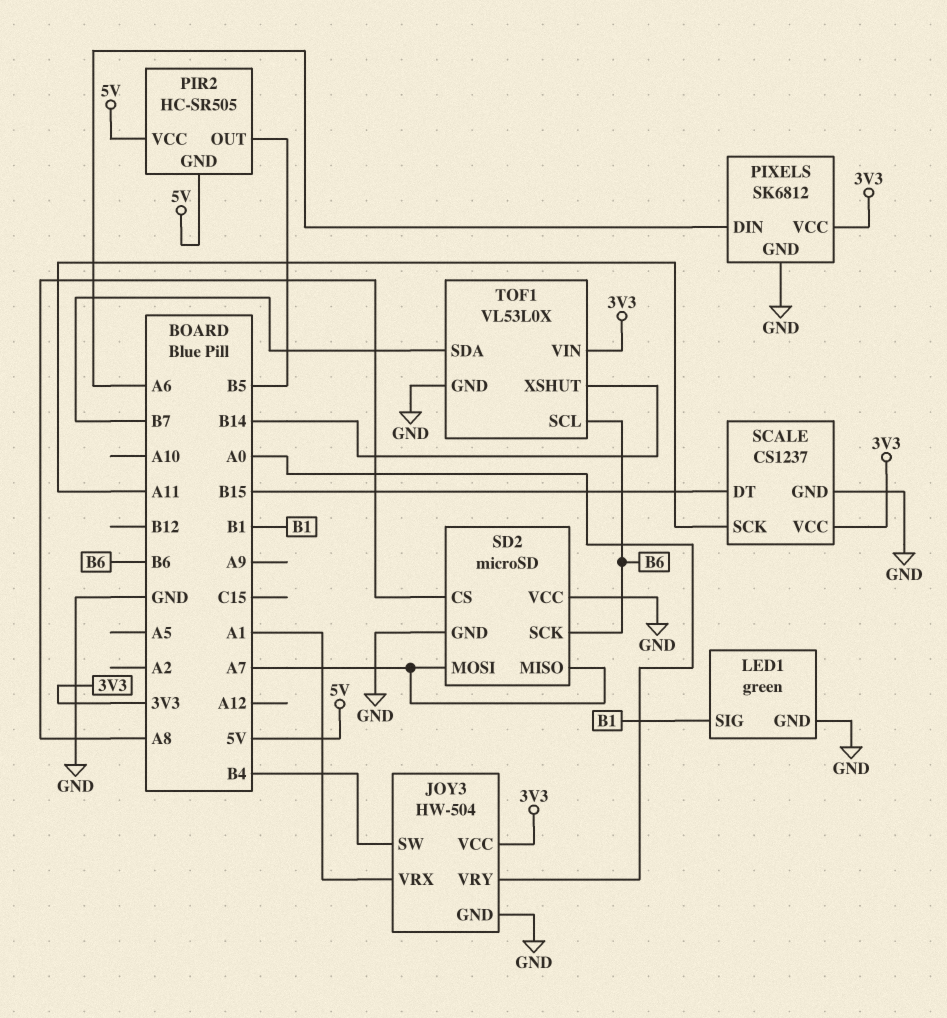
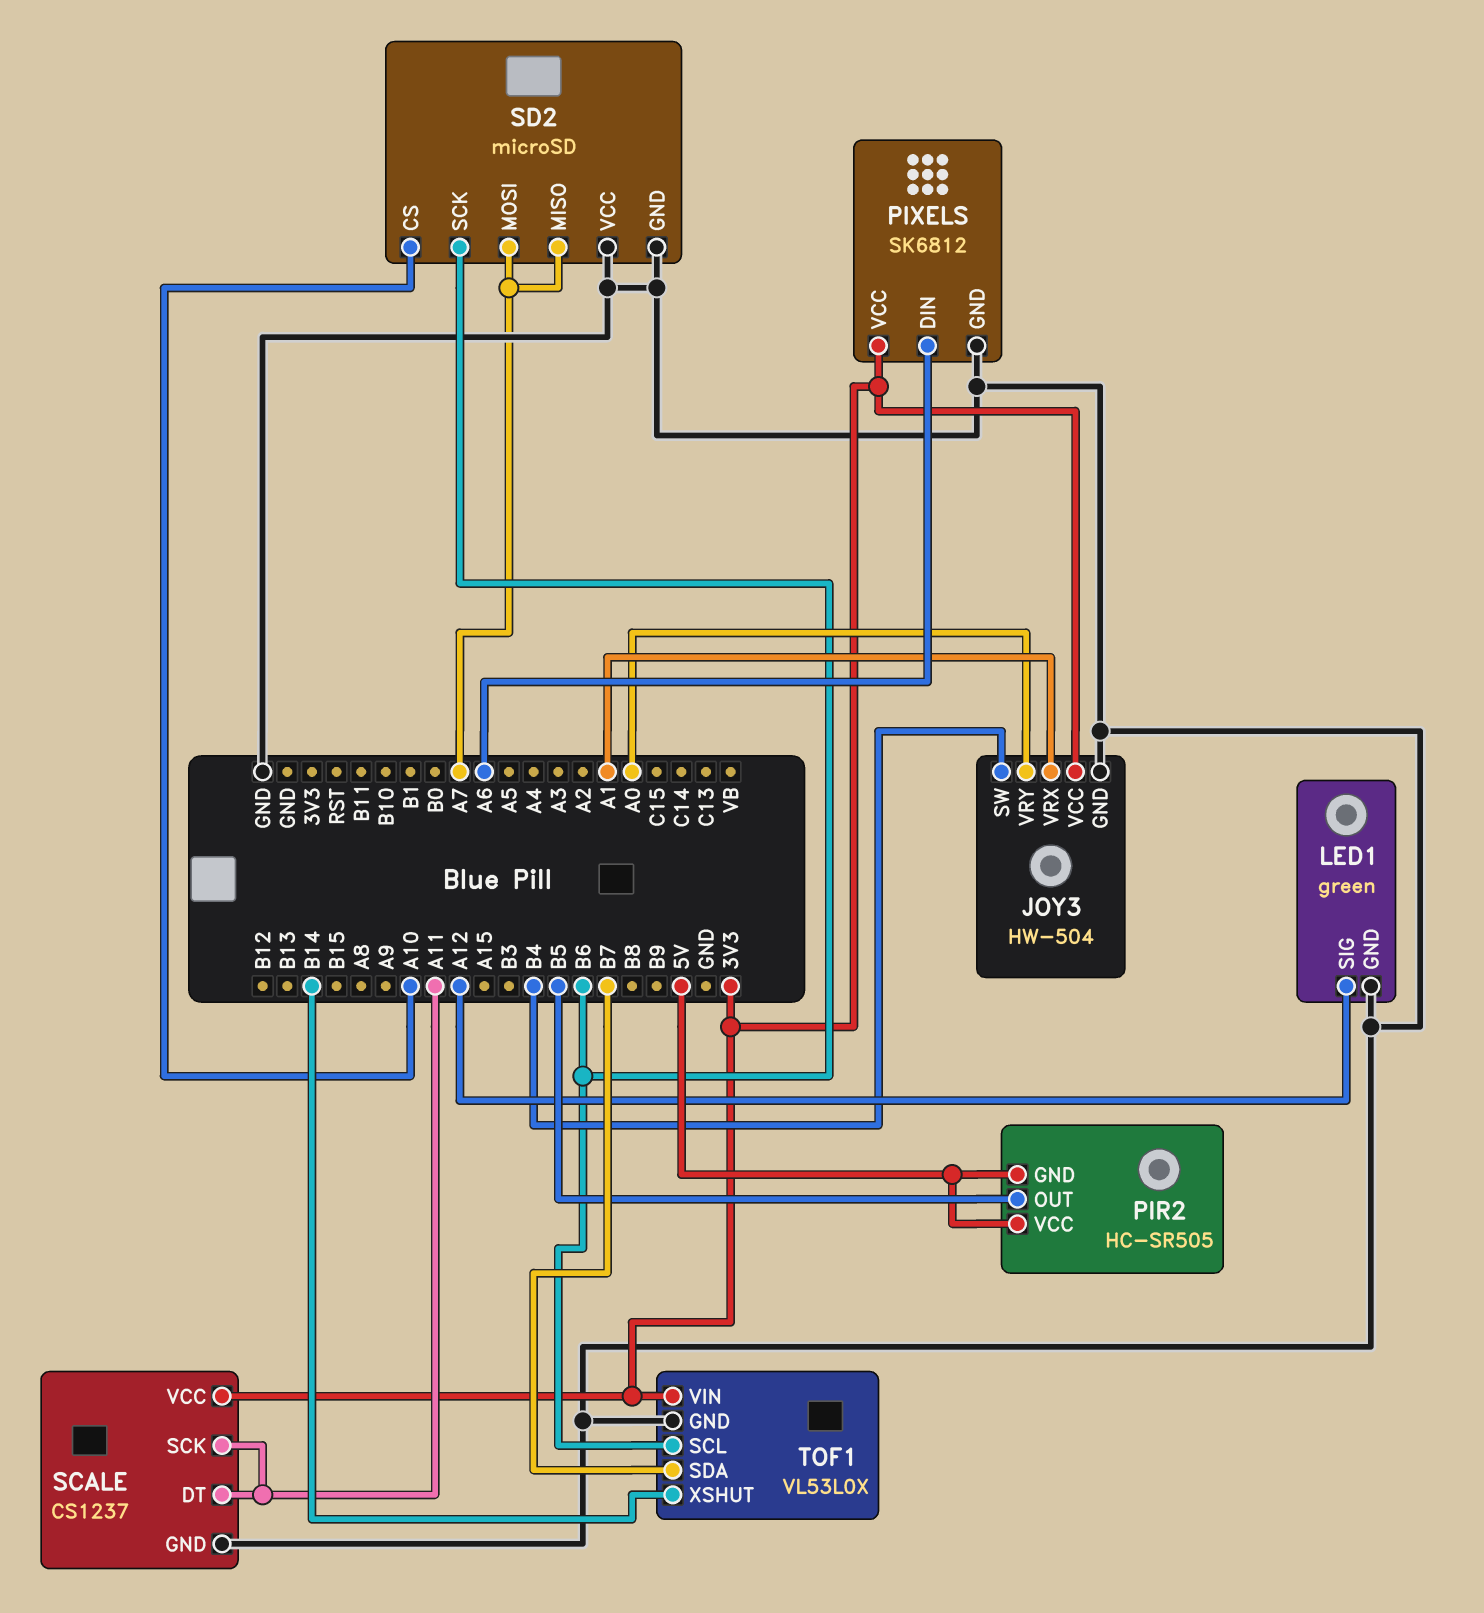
LED1 pin SIG: B1 -> A12
SCALE pin DT: B15 -> A11
SD2 pin CS: A8 -> A10

